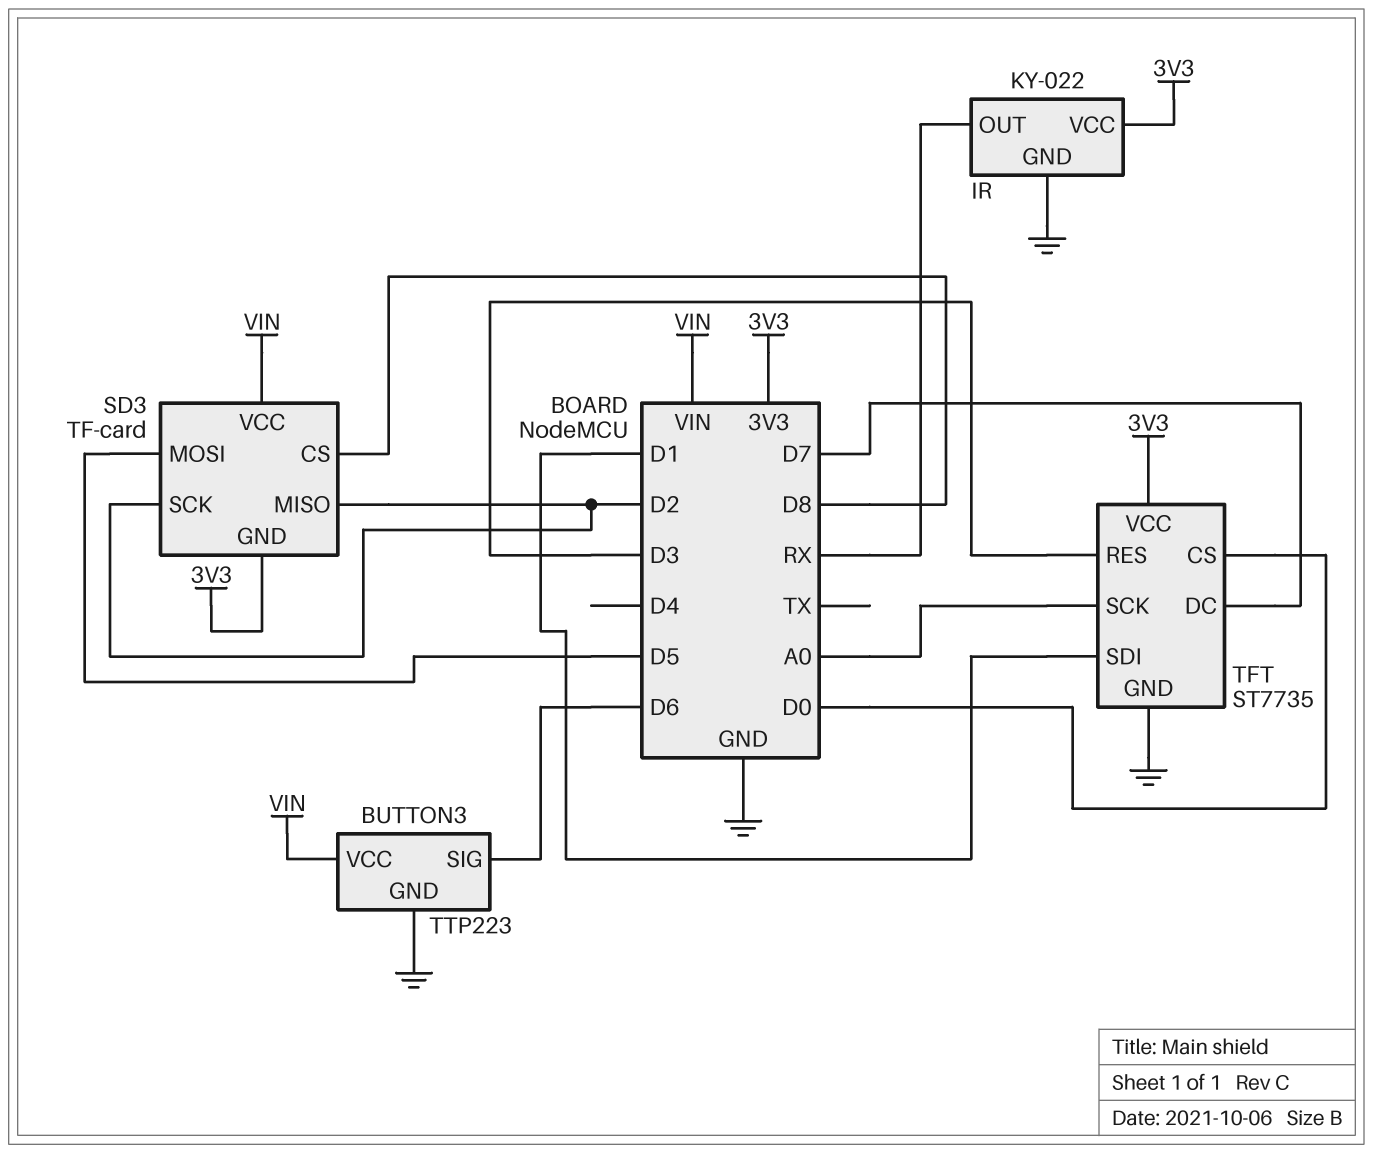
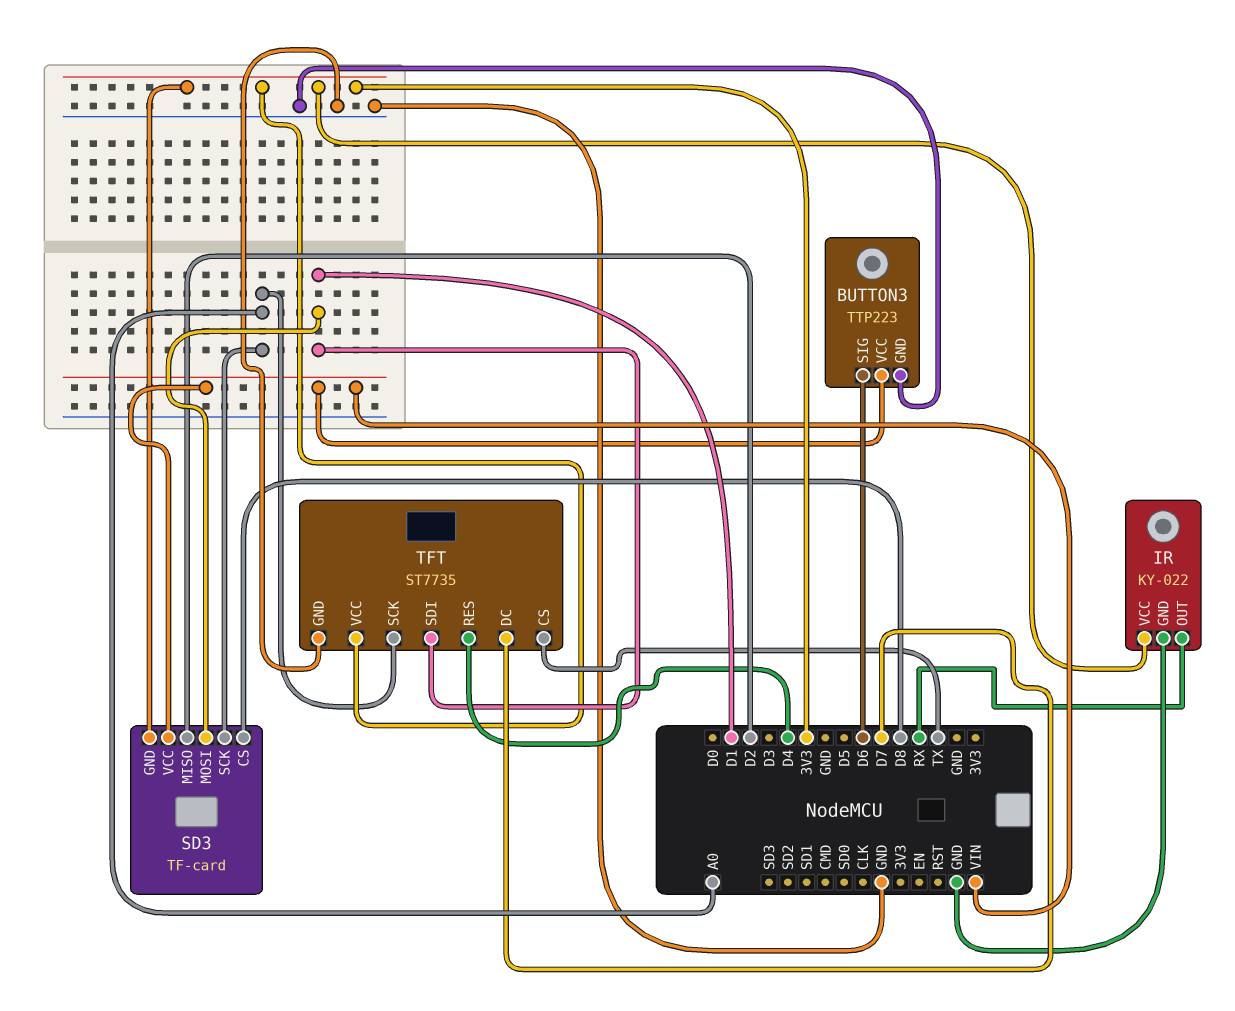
SD3 pin MOSI: D5 -> D1
SD3 pin SCK: D2 -> A0
TFT pin CS: D0 -> TX
TFT pin RES: D3 -> D4

